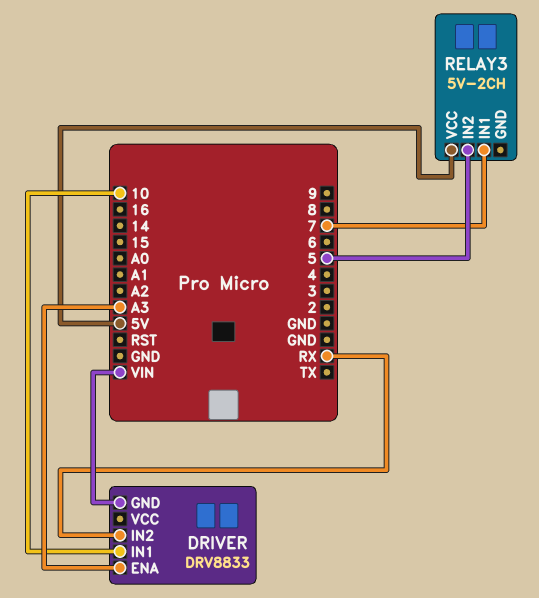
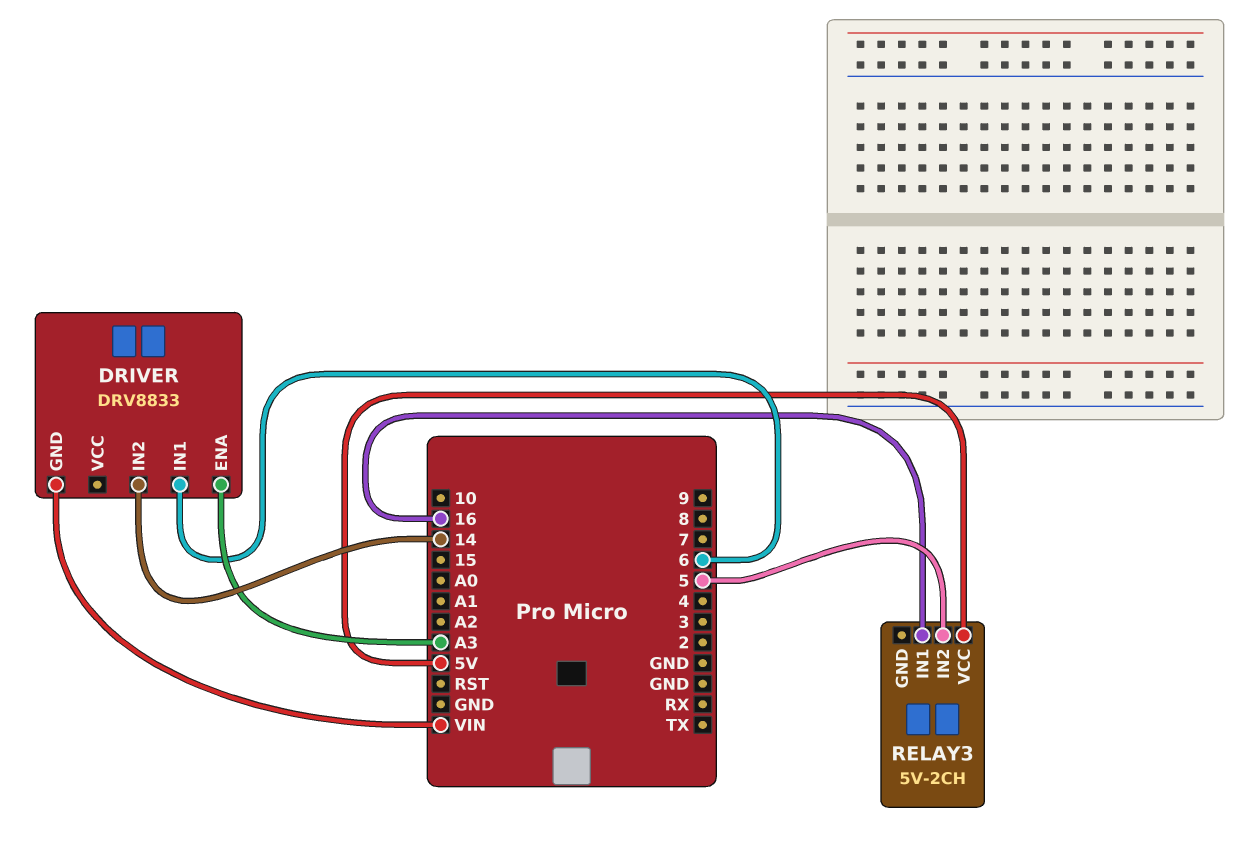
DRIVER pin IN1: 10 -> 6
DRIVER pin IN2: RX -> 14
RELAY3 pin IN1: 7 -> 16

